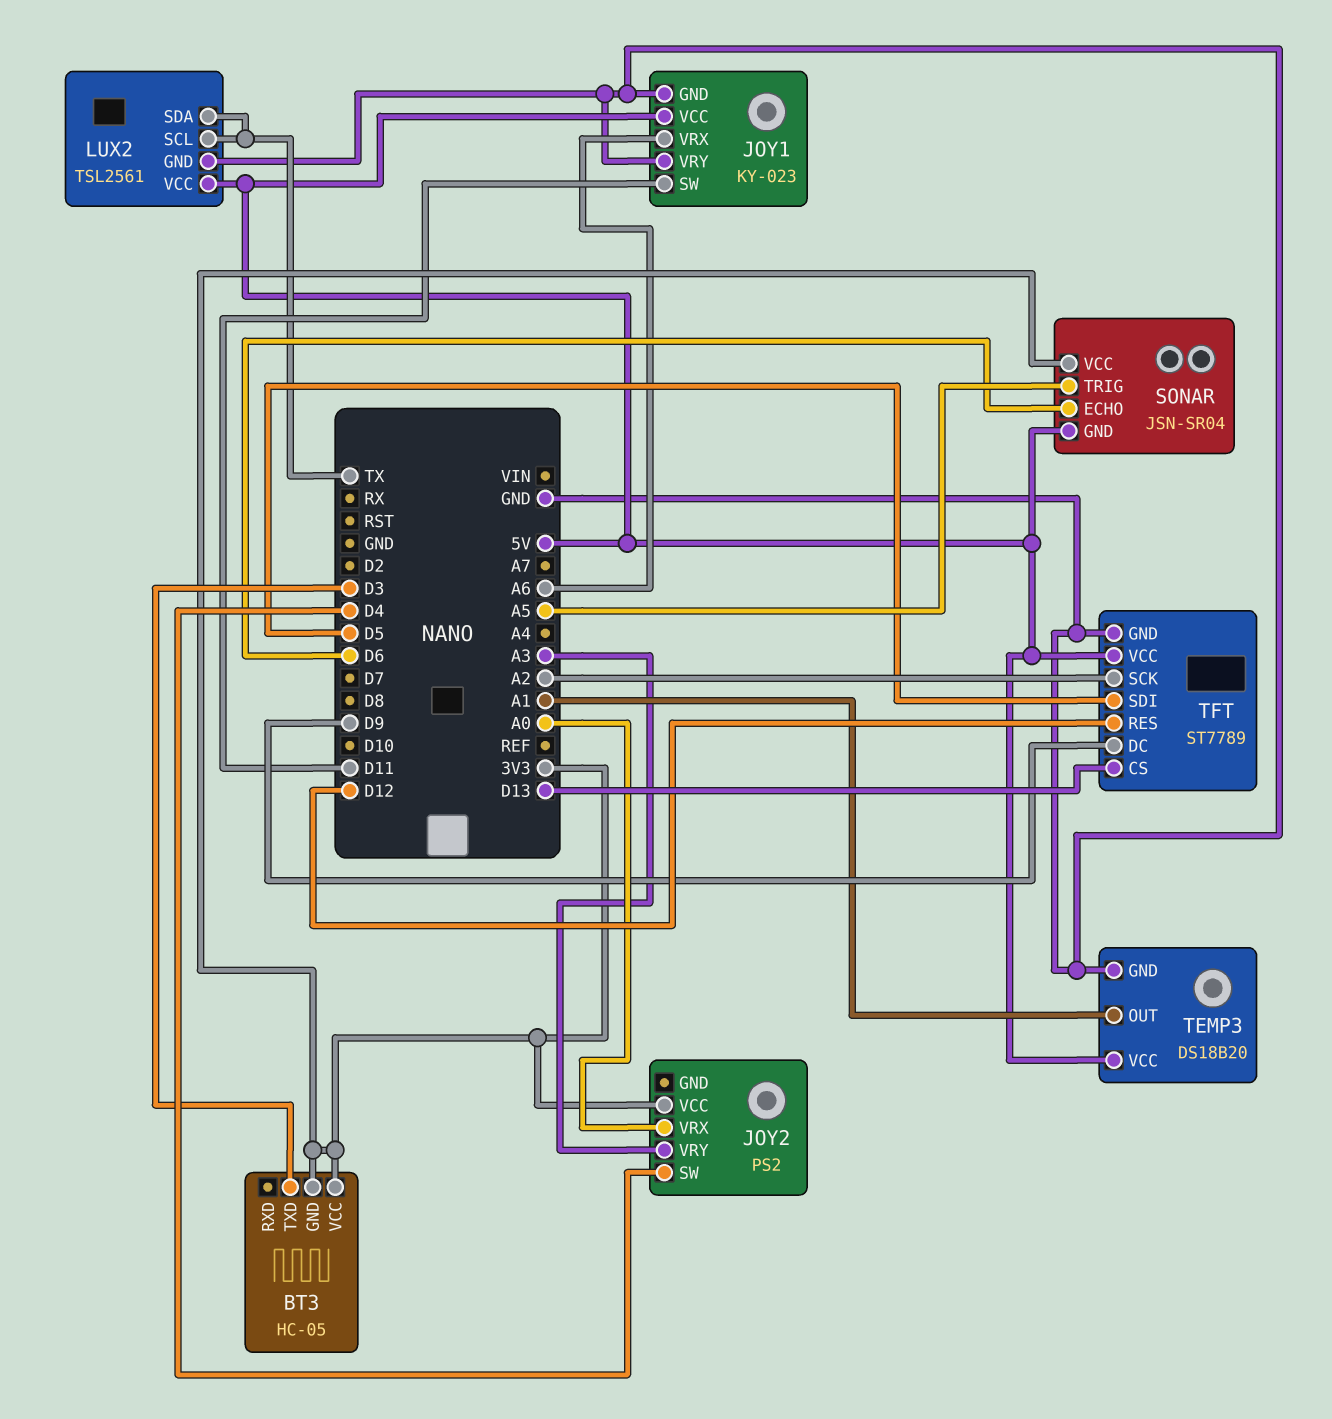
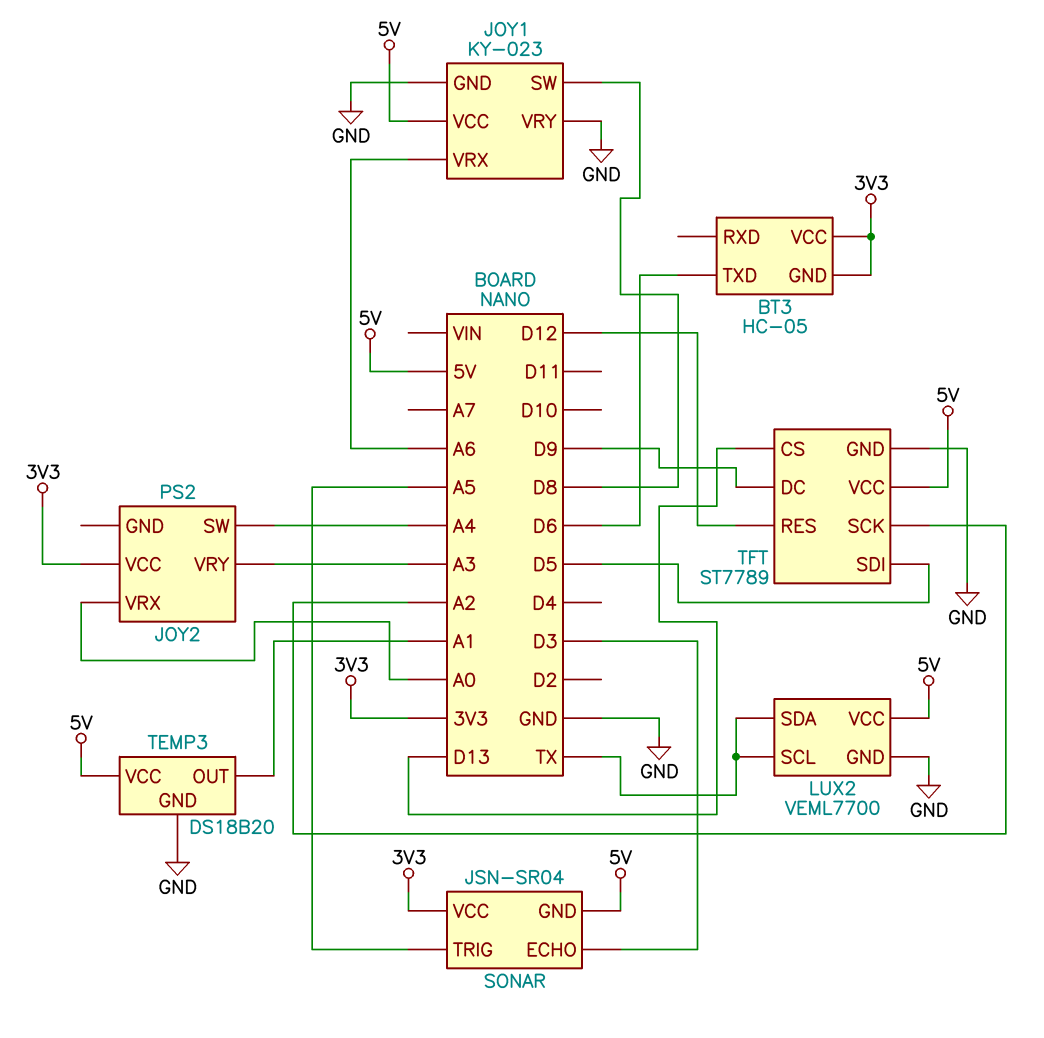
BT3 pin TXD: D3 -> D6
JOY1 pin SW: D11 -> D8
JOY2 pin SW: D4 -> A4
LUX2: TSL2561 -> VEML7700
SONAR pin ECHO: D6 -> D3

